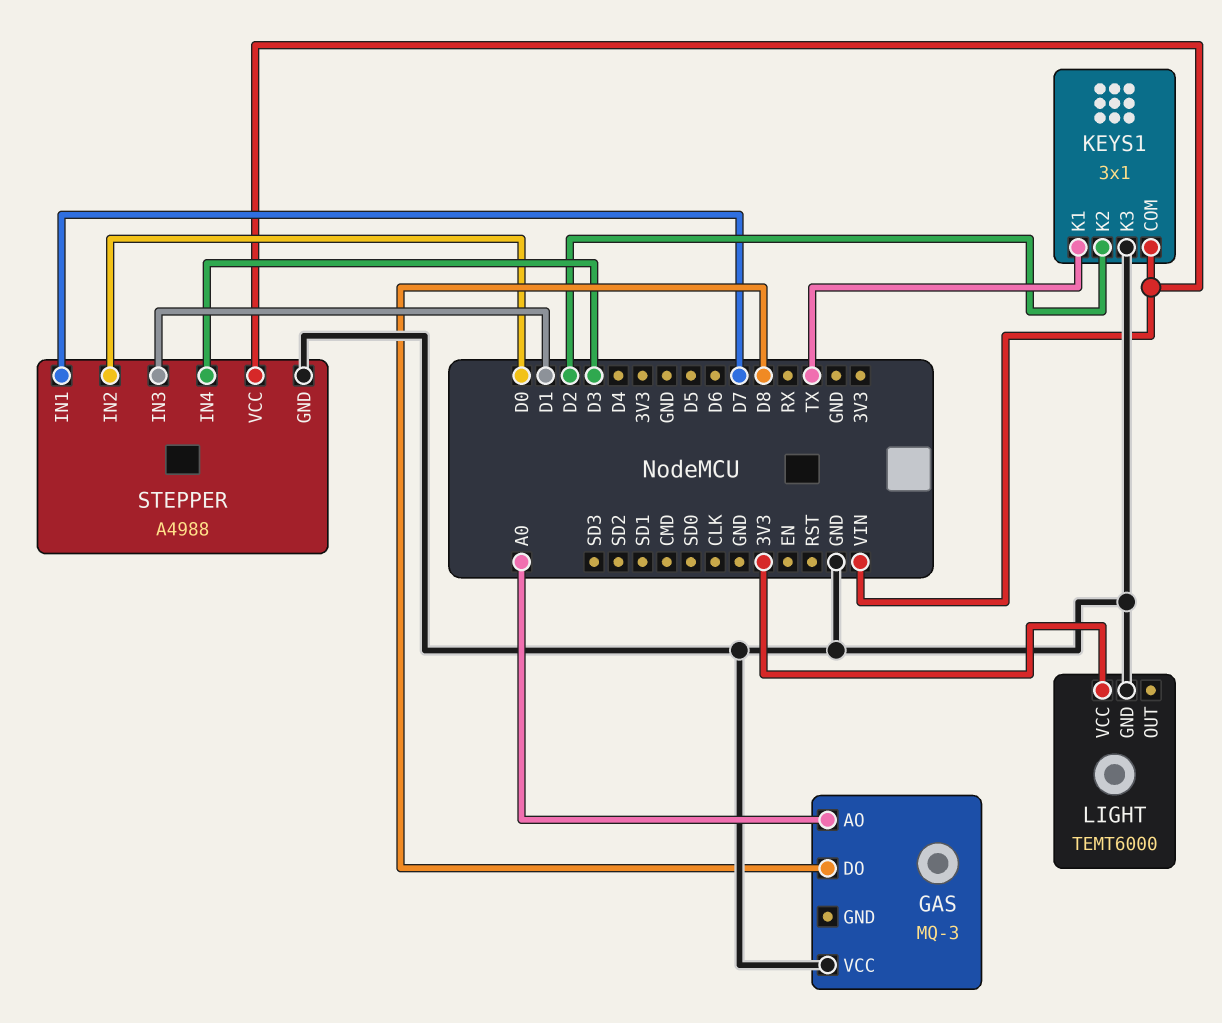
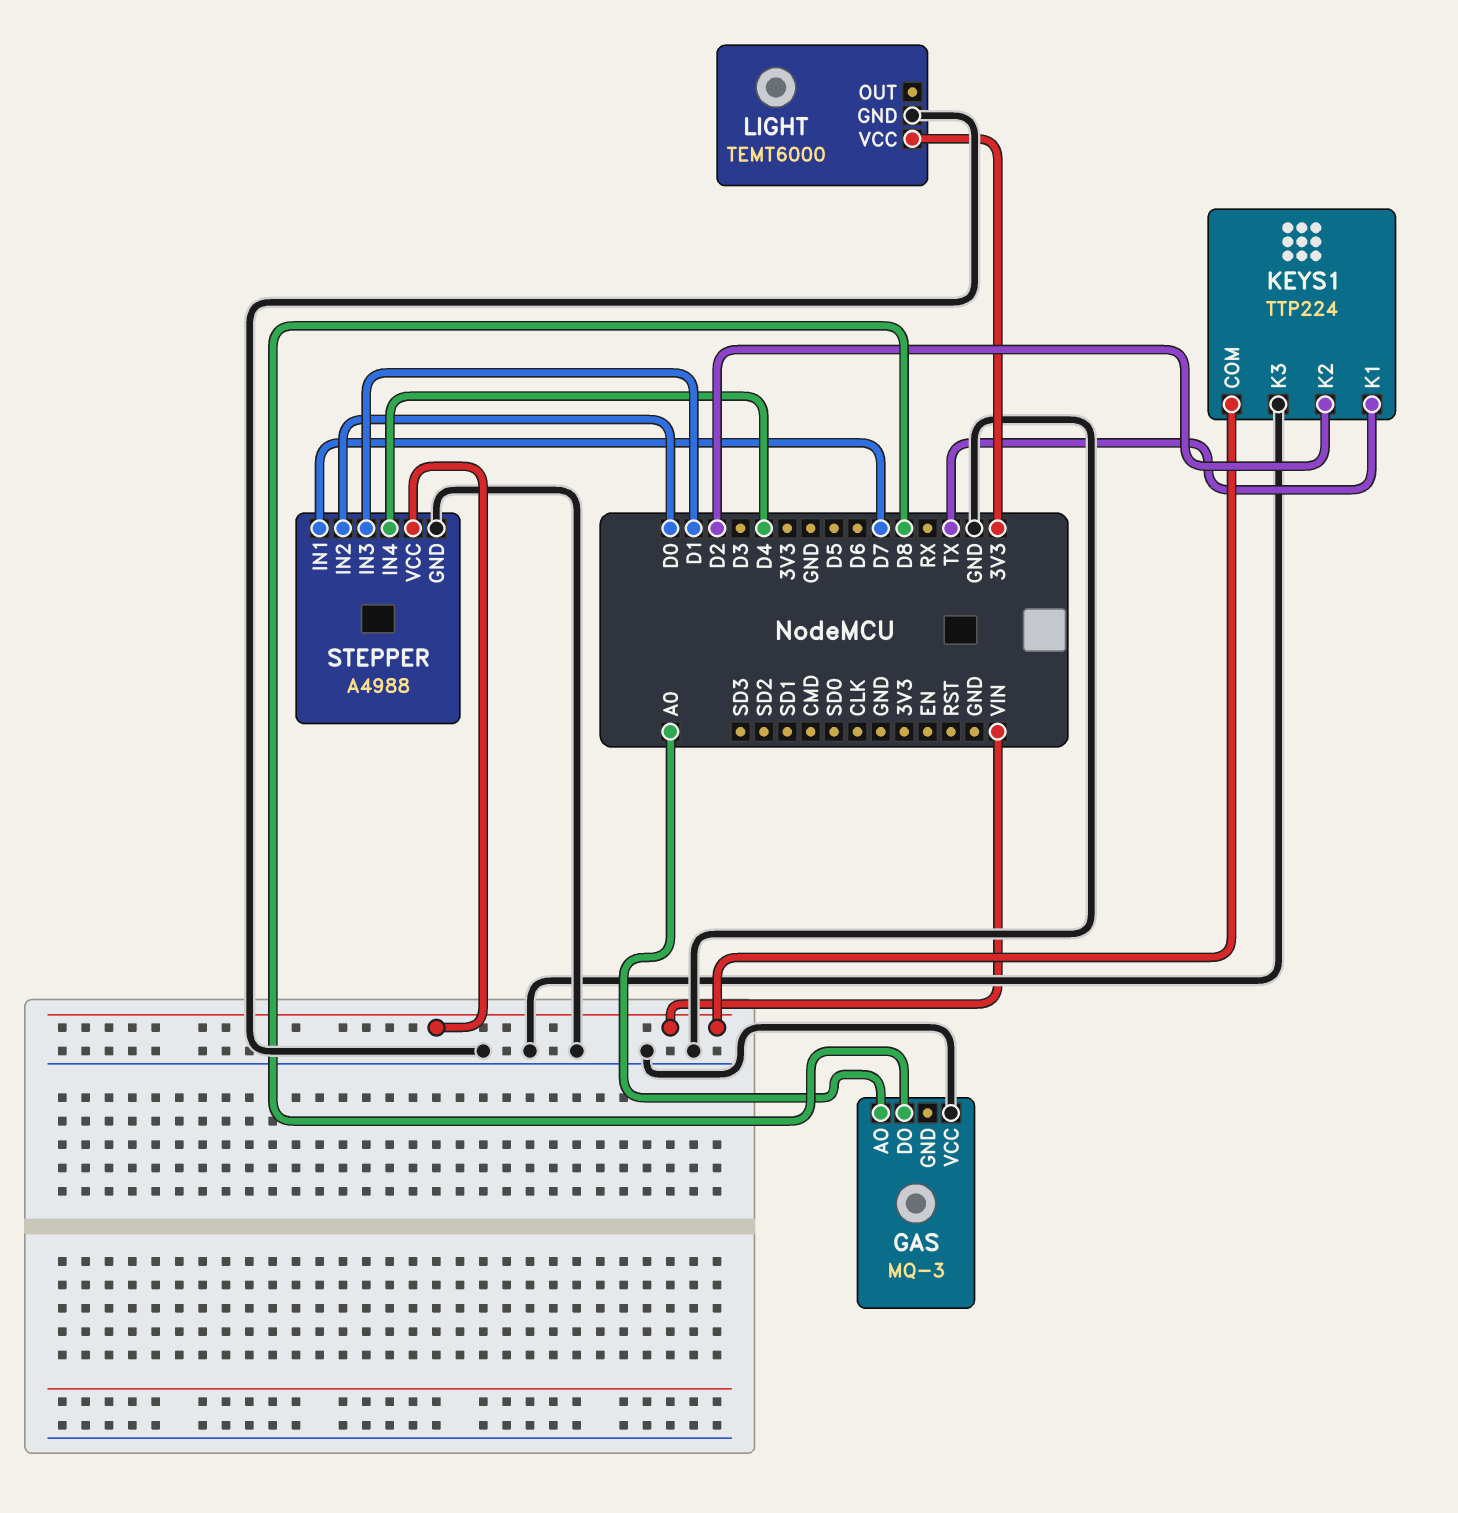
KEYS1: 3x1 -> TTP224
STEPPER pin IN4: D3 -> D4

